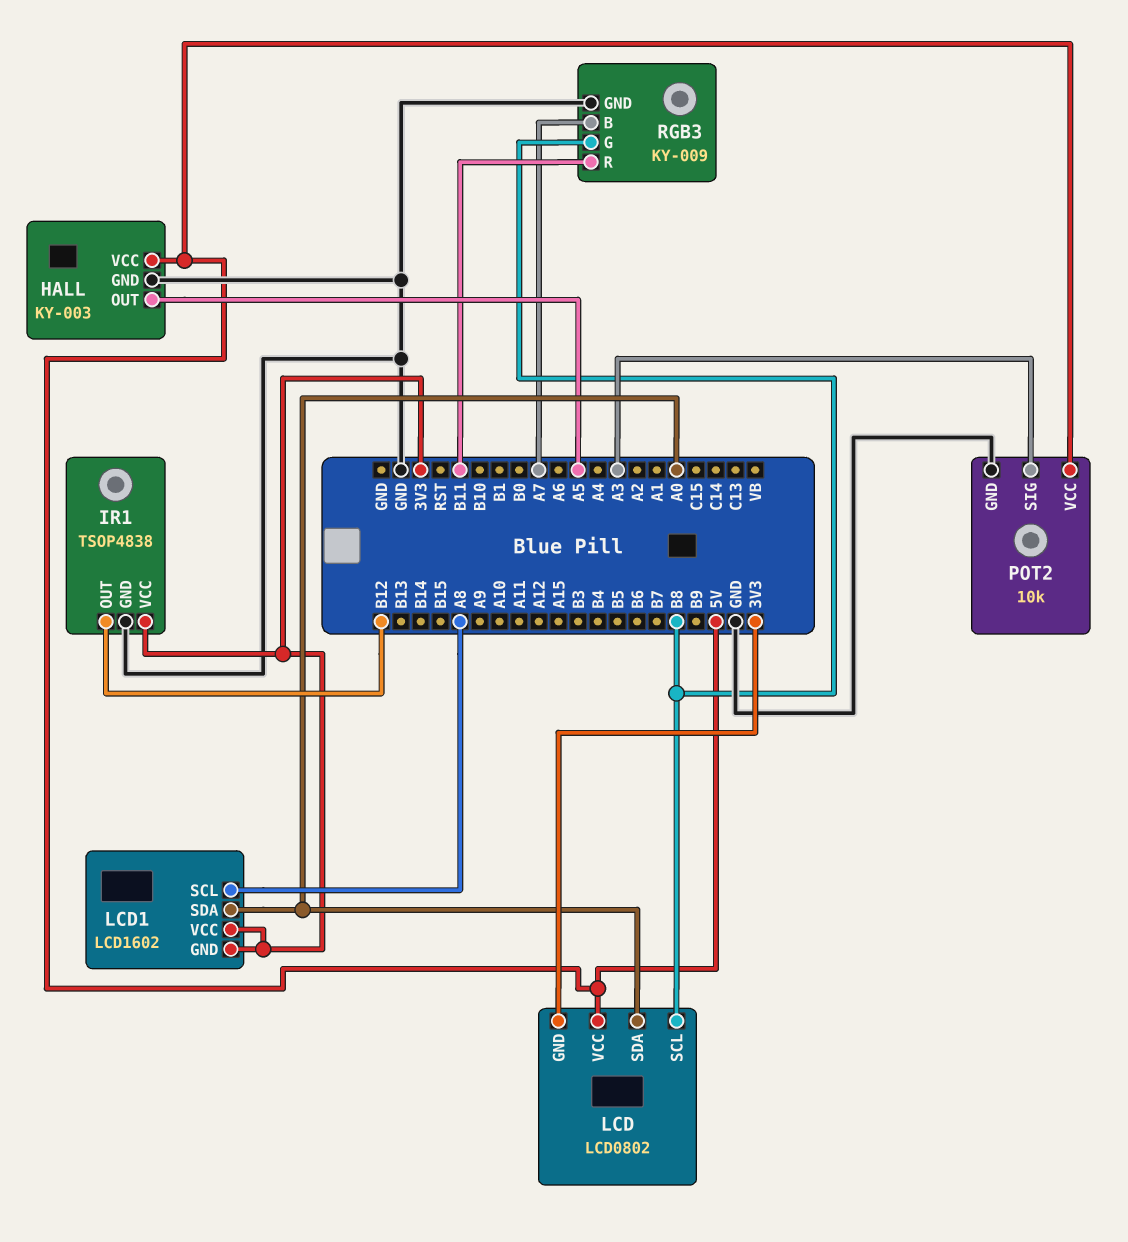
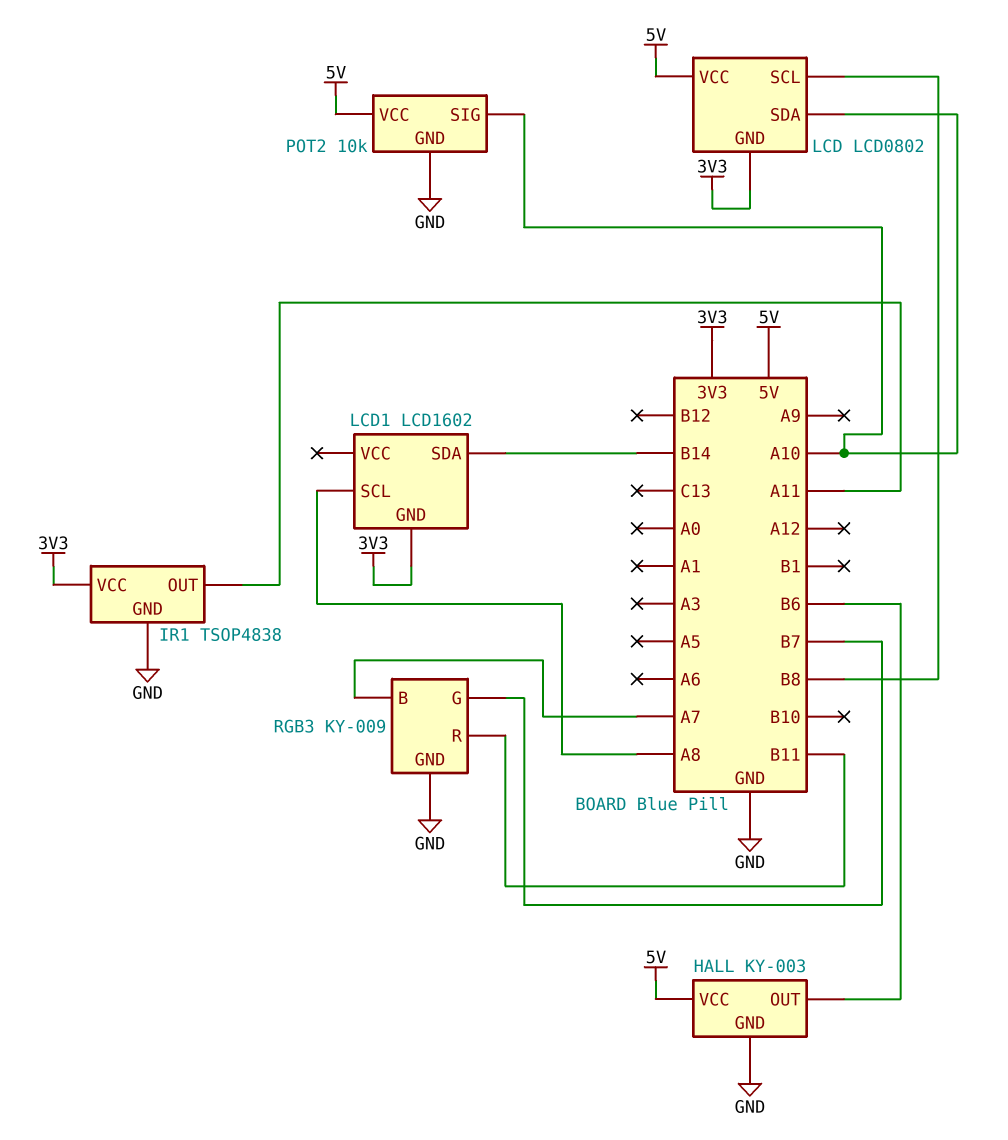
HALL pin OUT: A5 -> B6
IR1 pin OUT: B12 -> A11
LCD pin SDA: A0 -> A10
LCD1 pin SDA: A0 -> B14
LCD1 pin VCC: 3V3 -> none
POT2 pin SIG: A3 -> A10
RGB3 pin G: B8 -> B7

